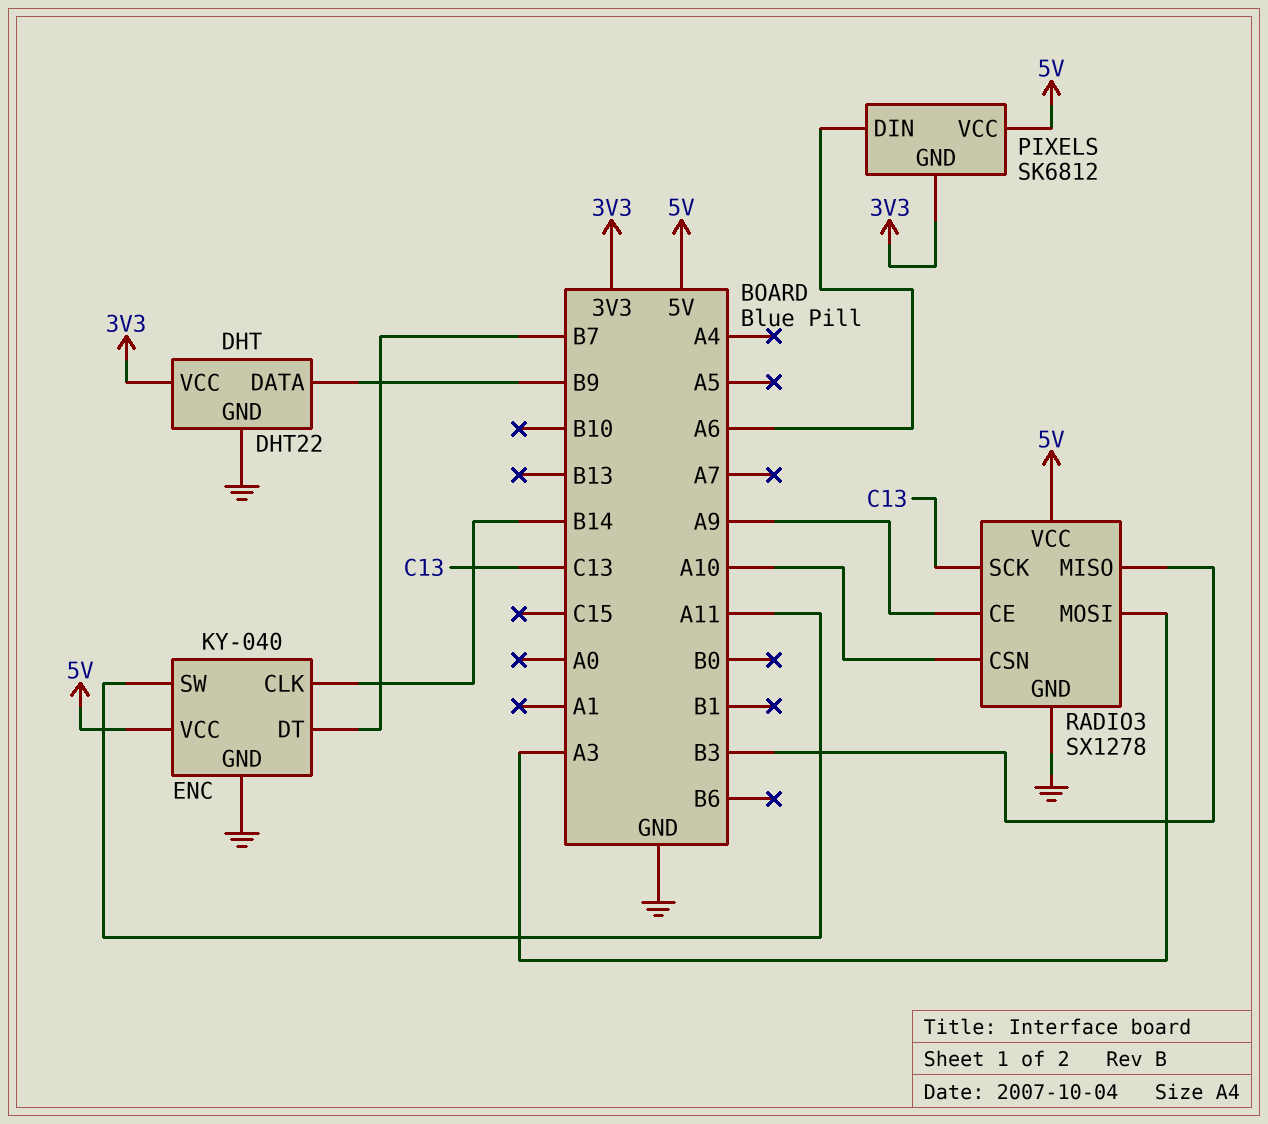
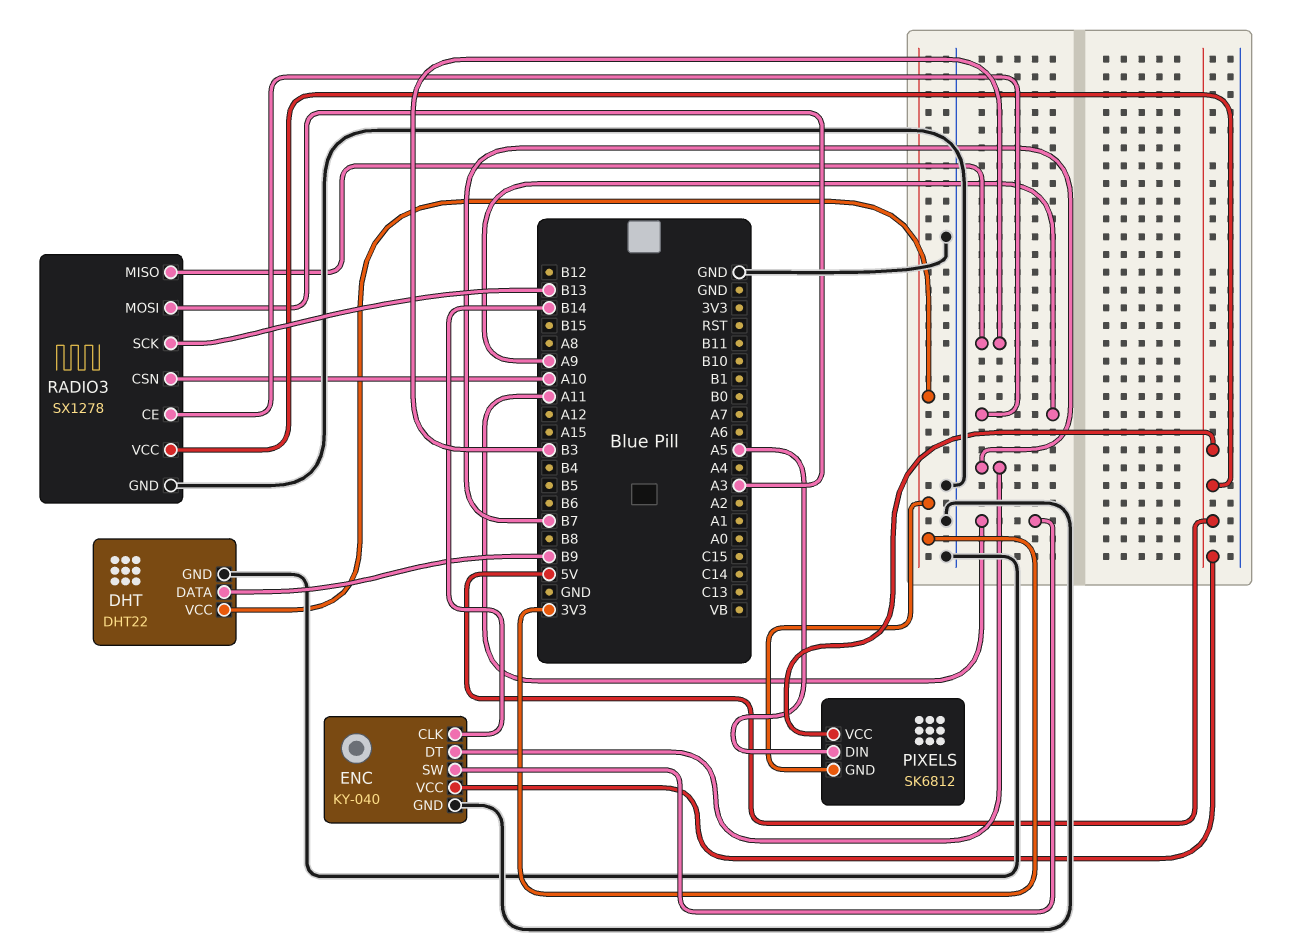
PIXELS pin DIN: A6 -> A5
RADIO3 pin SCK: C13 -> B13

